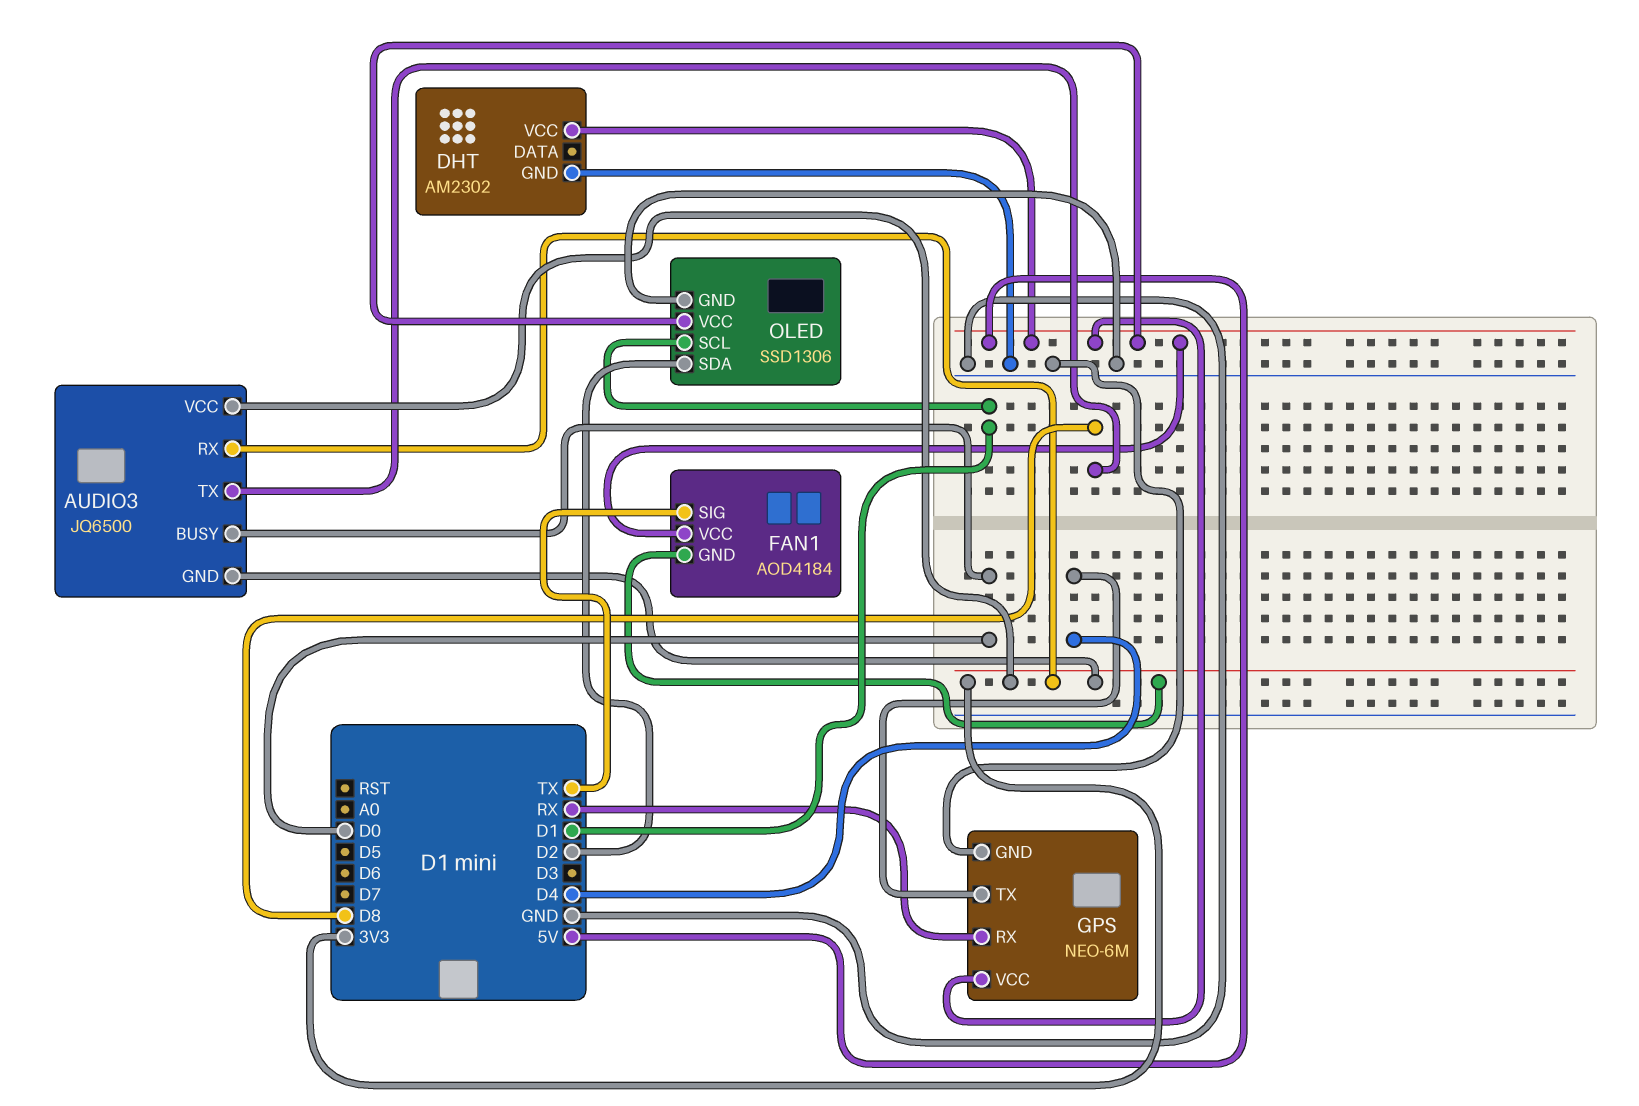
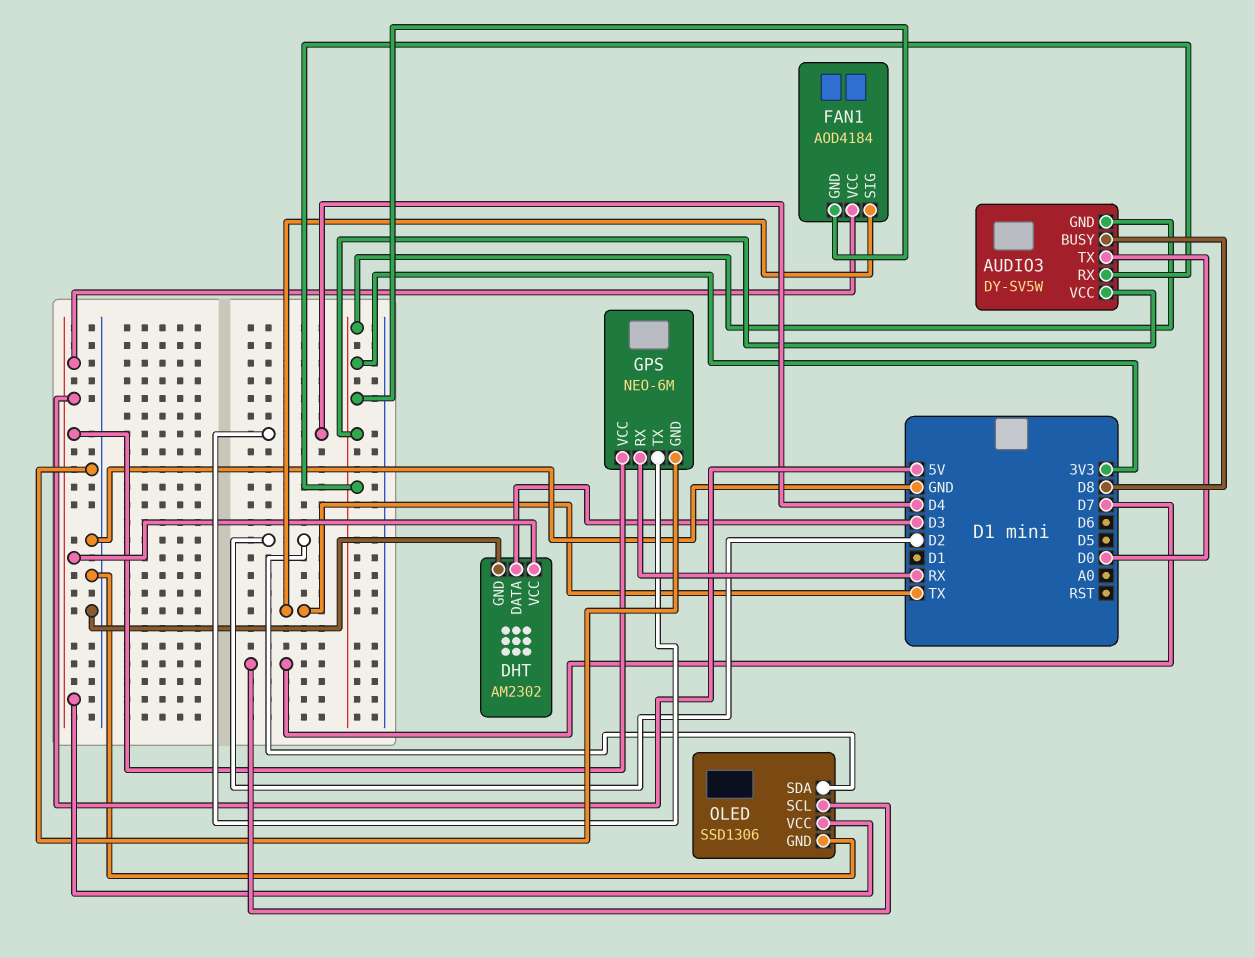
AUDIO3: JQ6500 -> DY-SV5W
AUDIO3 pin BUSY: D0 -> D8
AUDIO3 pin TX: D8 -> D0
DHT pin DATA: none -> D3
OLED pin SCL: D1 -> D7

